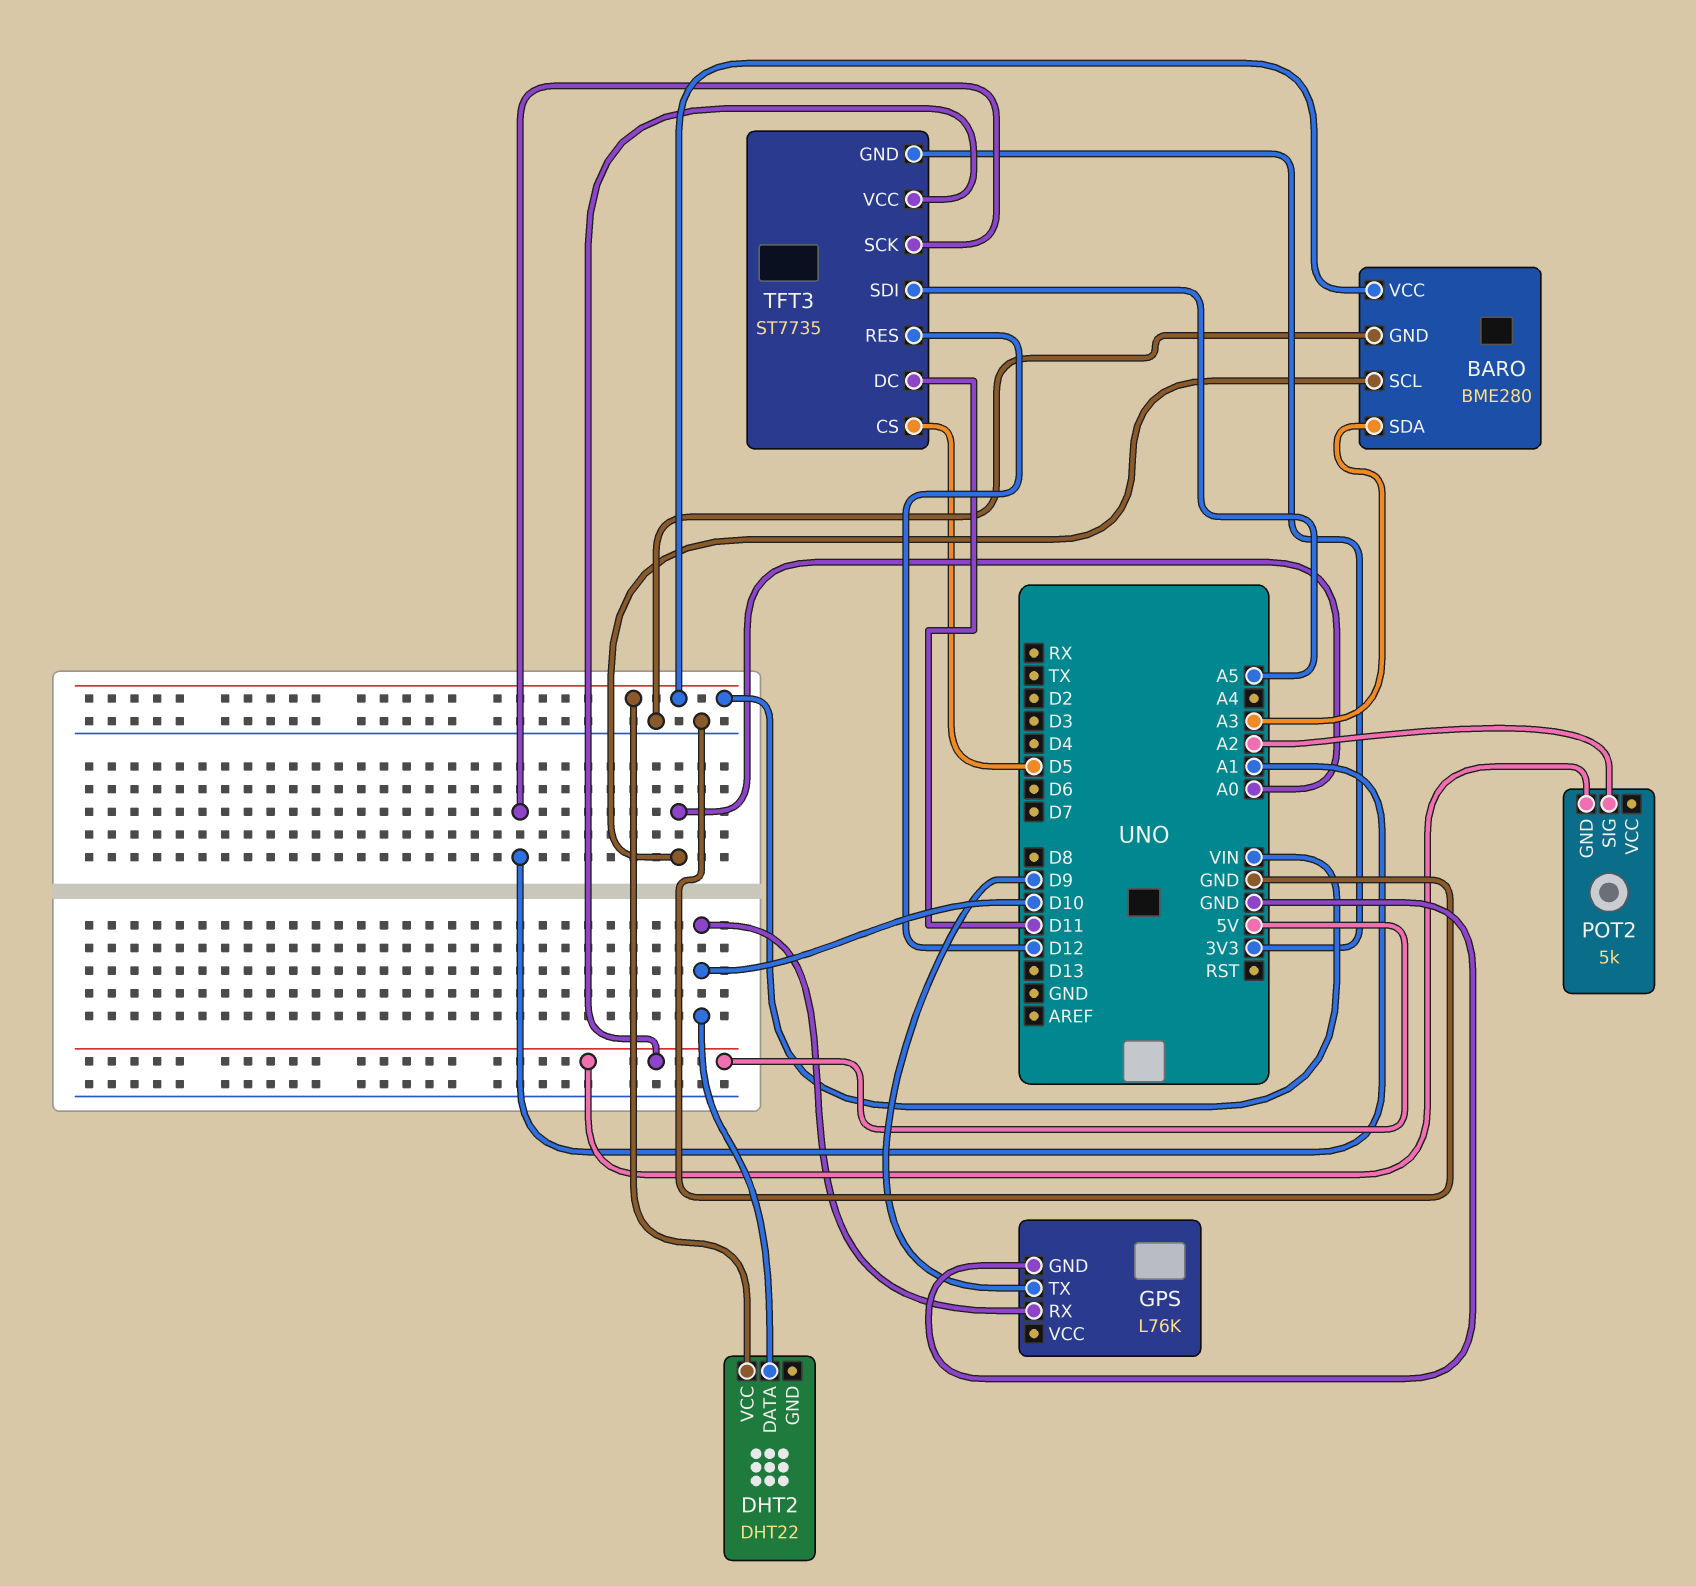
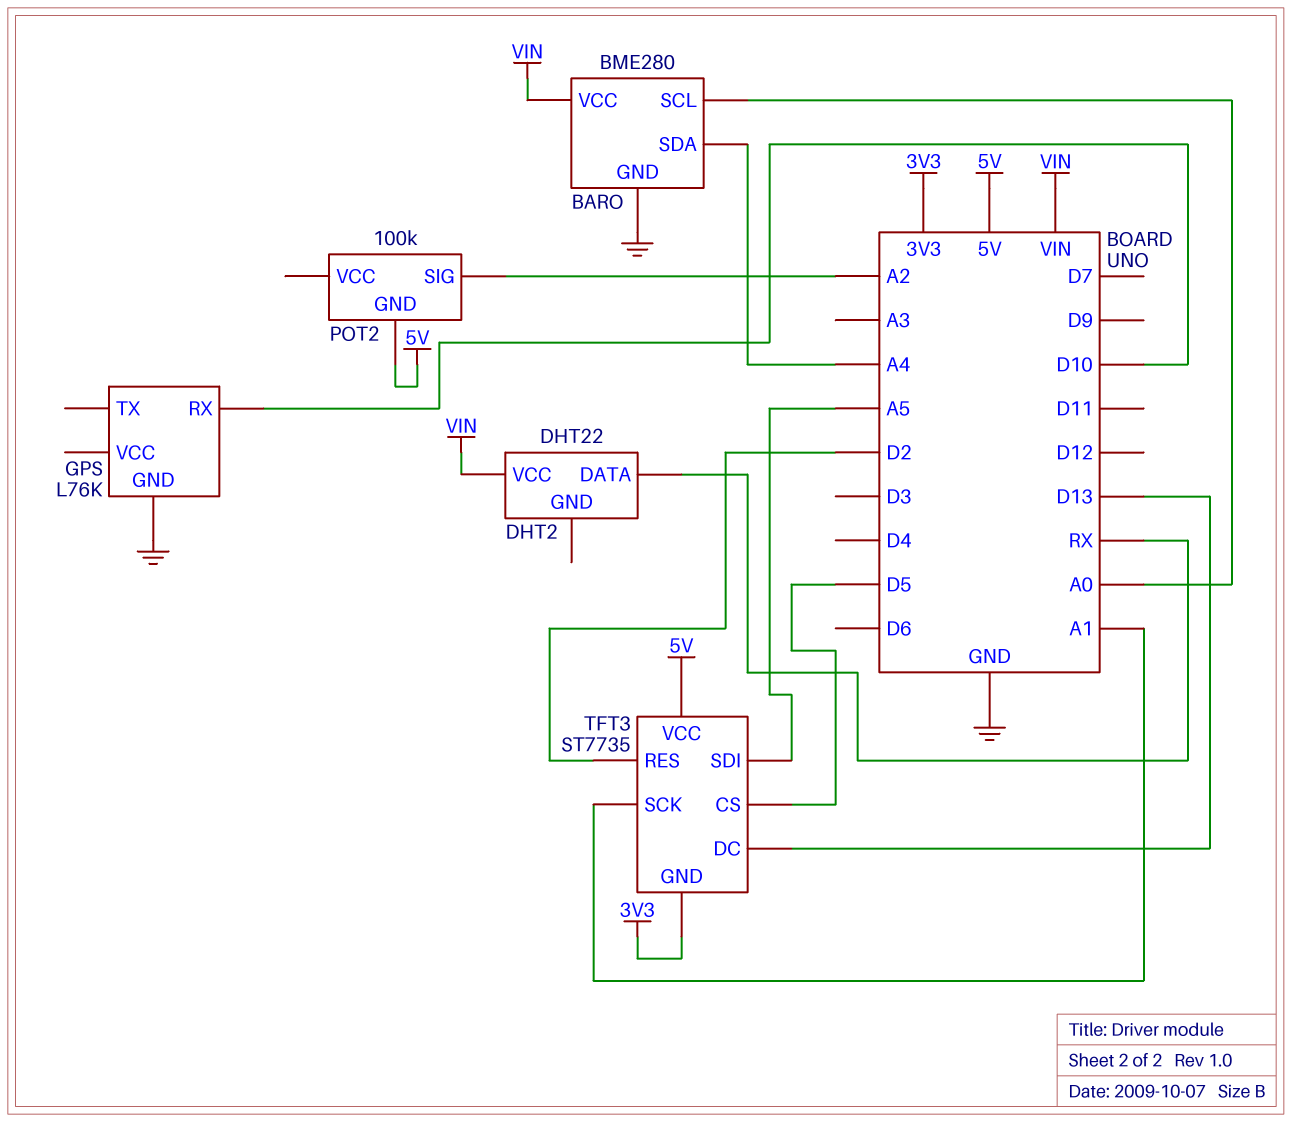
BARO pin SDA: A3 -> A4
DHT2 pin DATA: D10 -> RX
GPS pin TX: D9 -> none
POT2: 5k -> 100k
TFT3 pin DC: D11 -> D13
TFT3 pin RES: D12 -> D2

